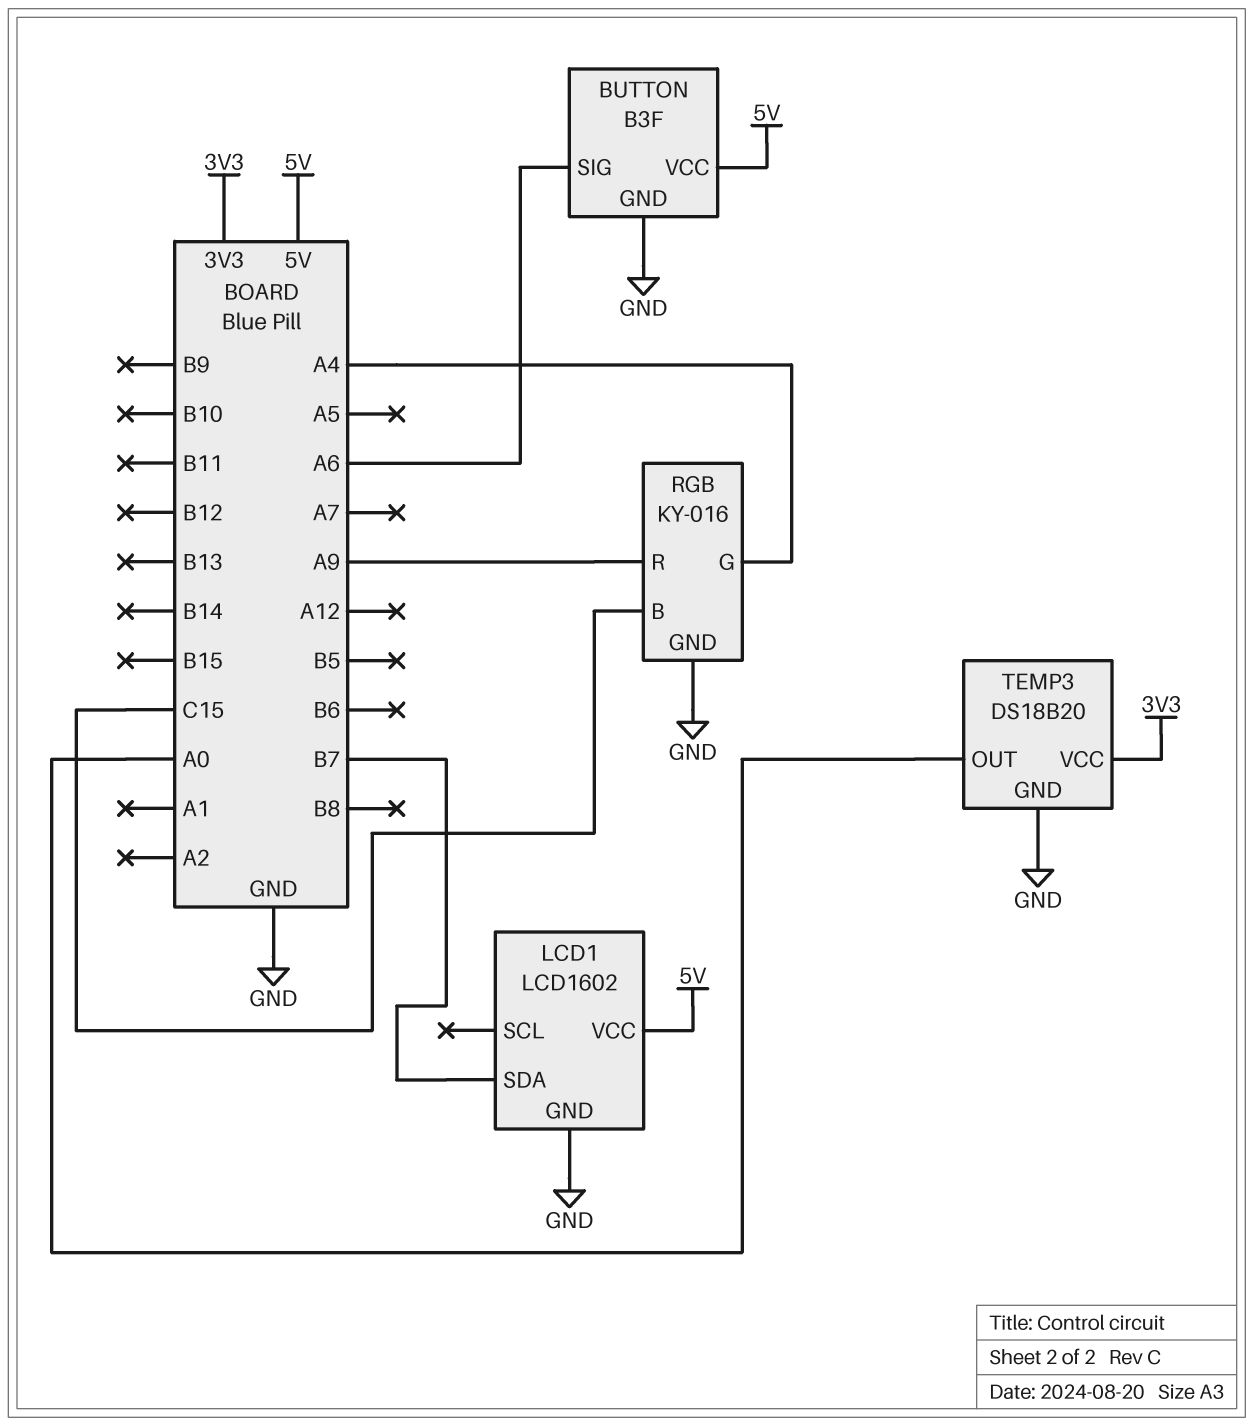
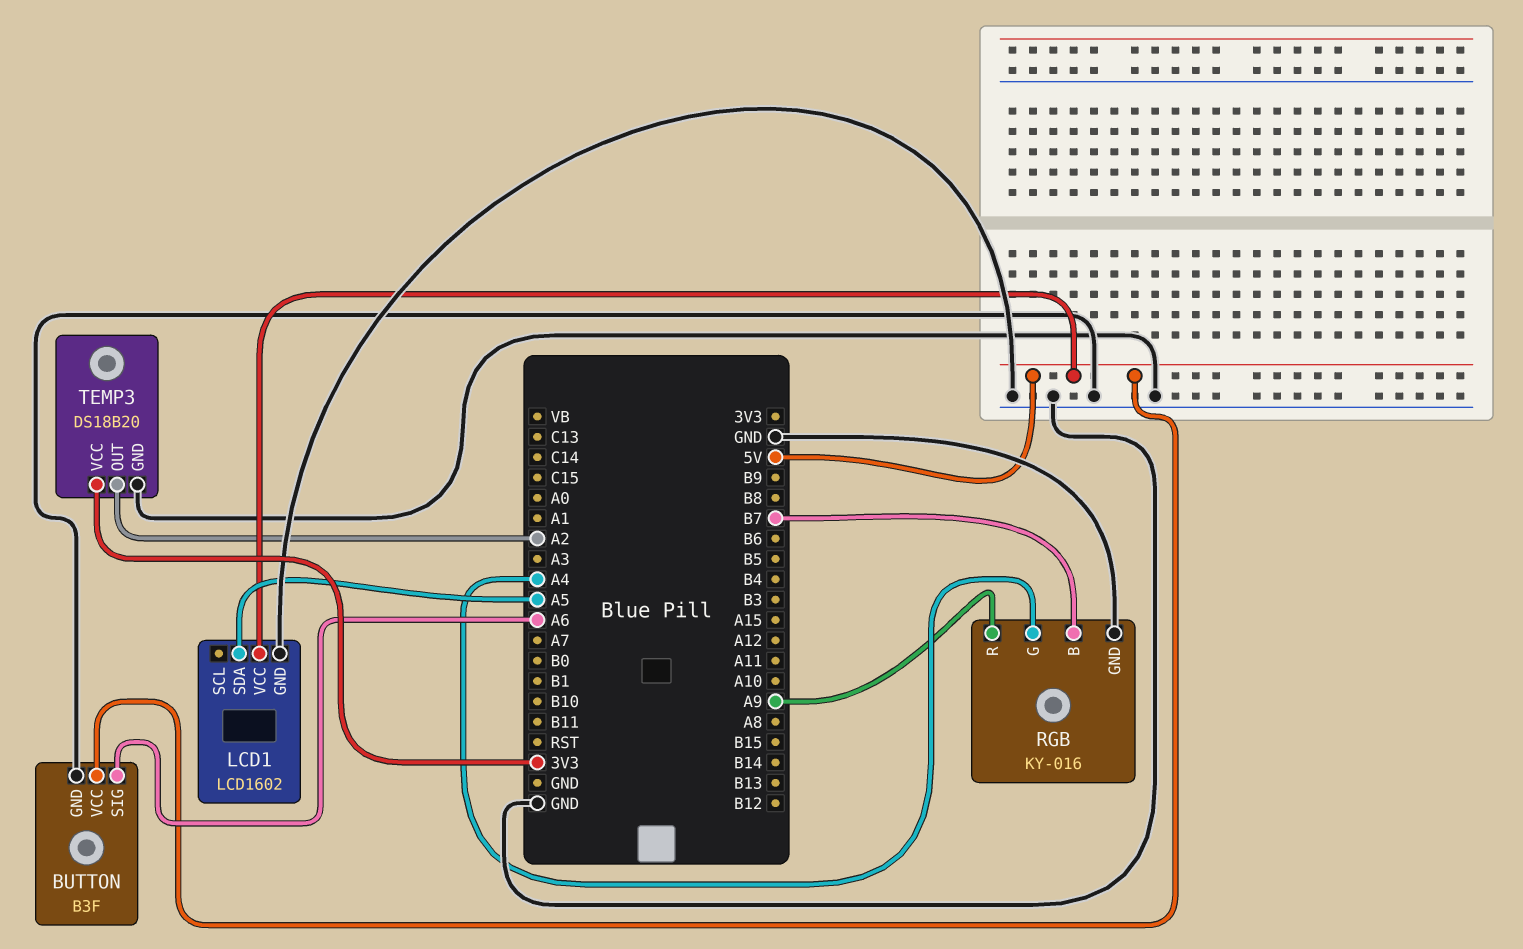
LCD1 pin SDA: B7 -> A5
RGB pin B: C15 -> B7
TEMP3 pin OUT: A0 -> A2

